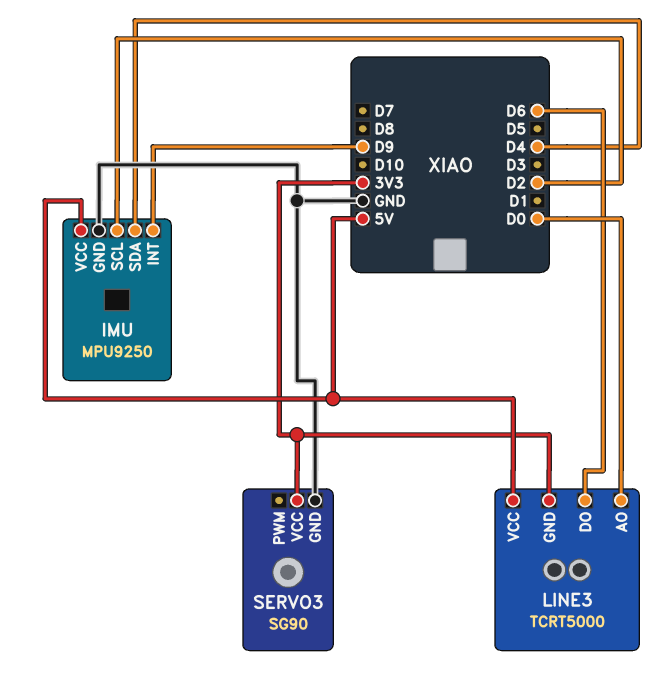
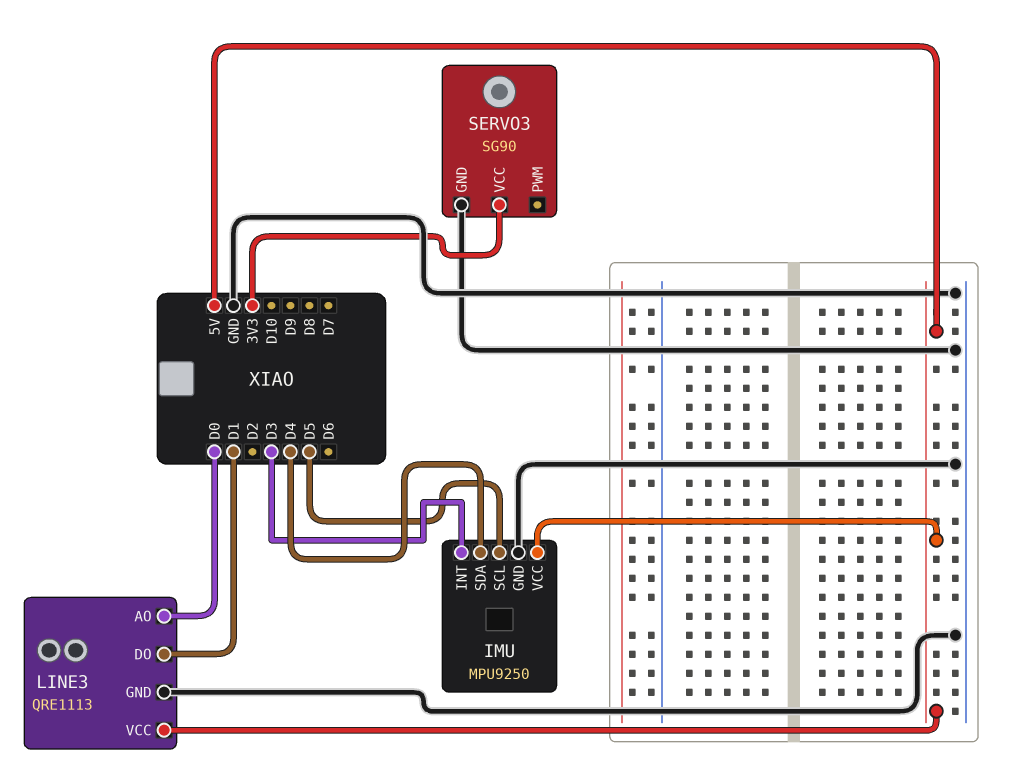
IMU pin INT: D9 -> D3
IMU pin SCL: D2 -> D5
LINE3: TCRT5000 -> QRE1113
LINE3 pin DO: D6 -> D1
LINE3 pin GND: 3V3 -> GND

